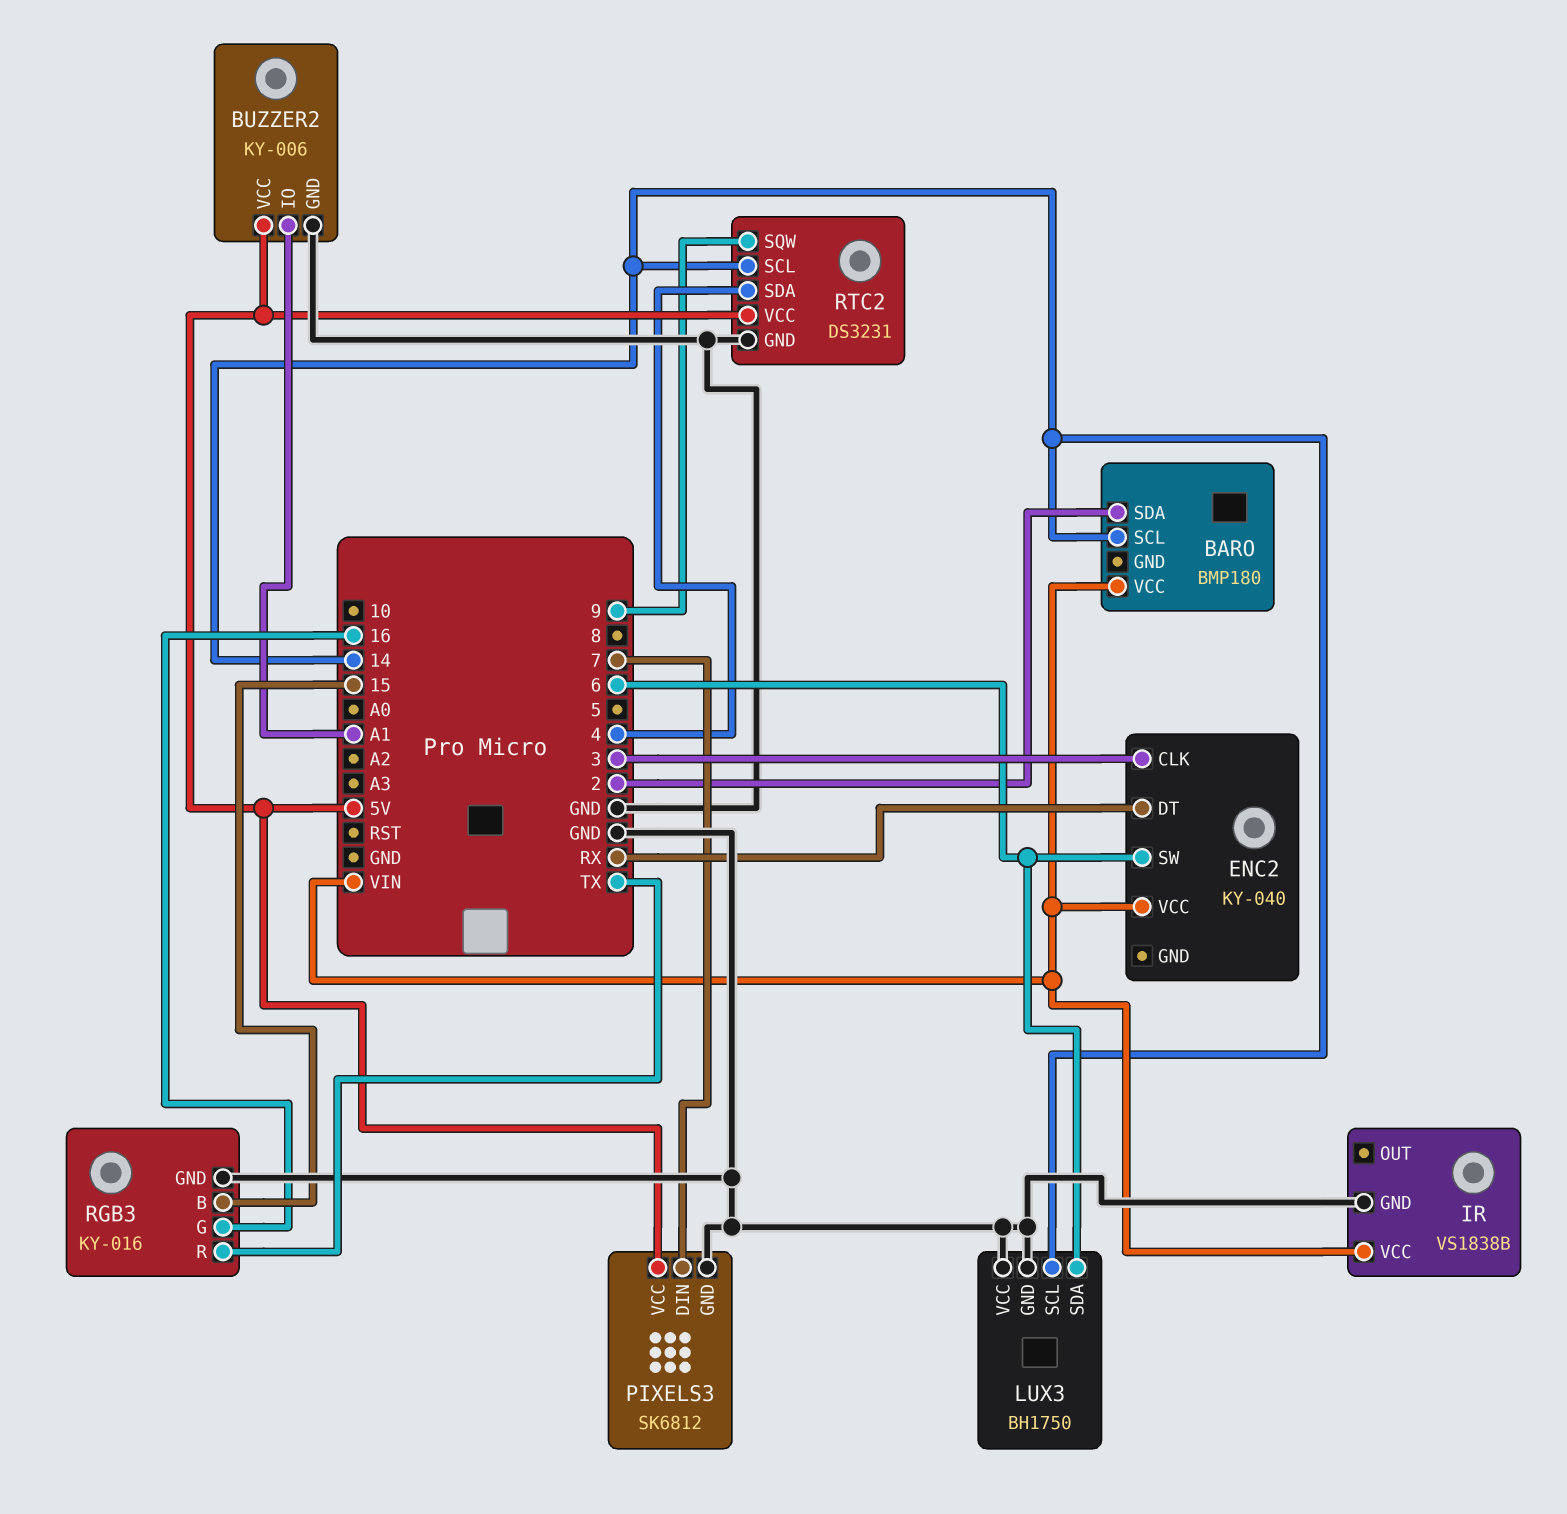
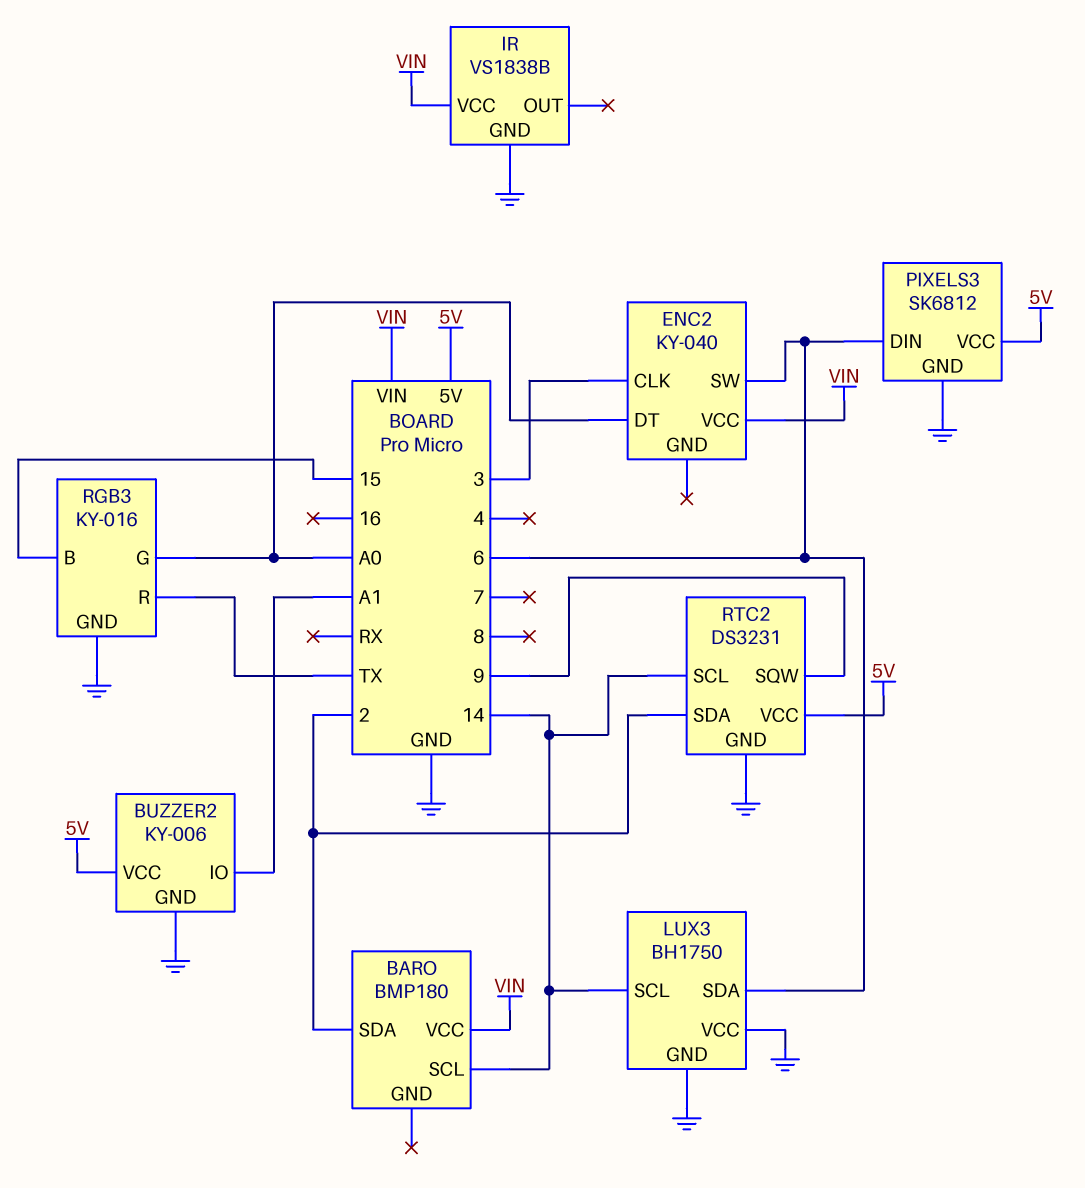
ENC2 pin DT: RX -> A0
PIXELS3 pin DIN: 7 -> 6
RGB3 pin G: 16 -> A0
RTC2 pin SDA: 4 -> 2

